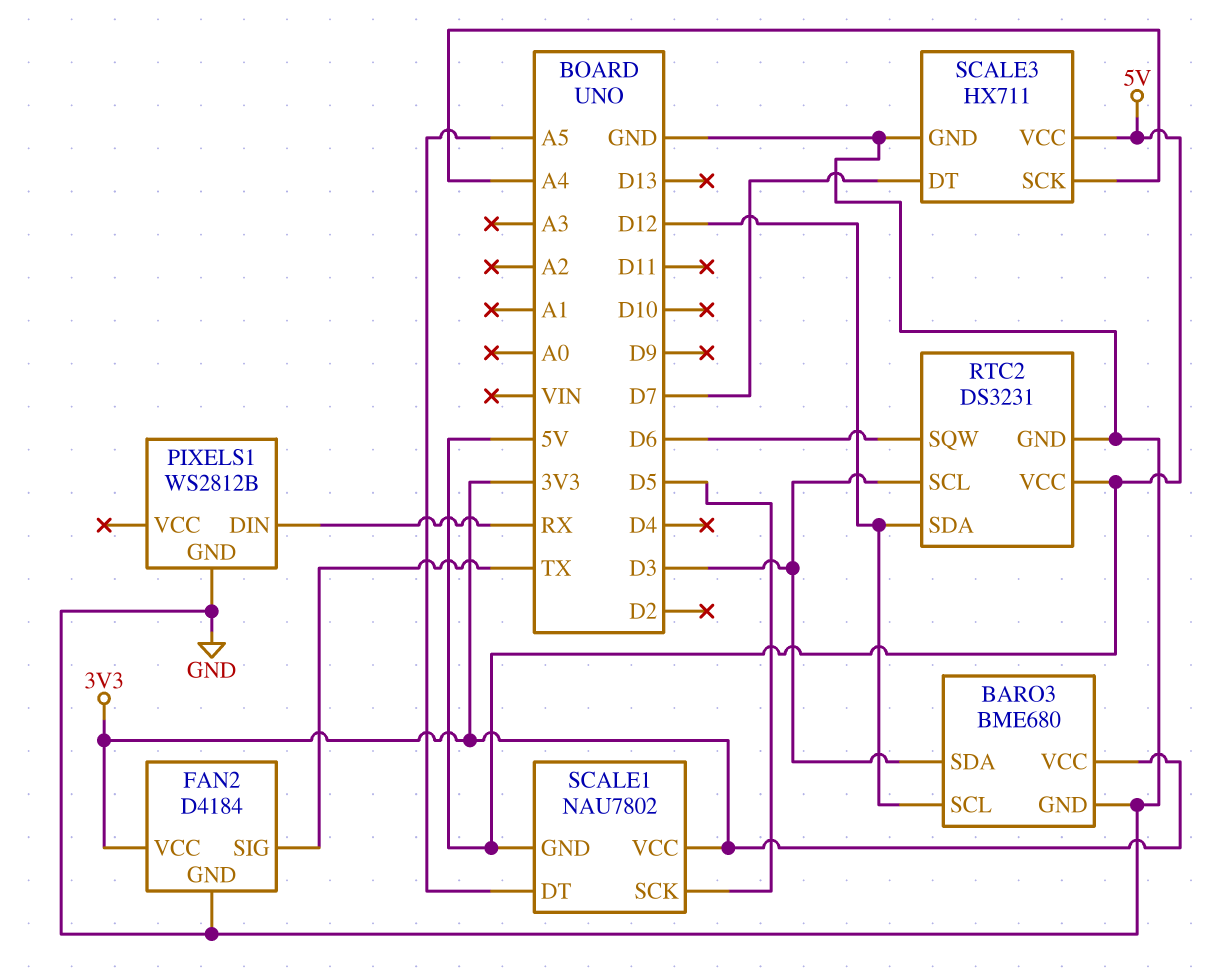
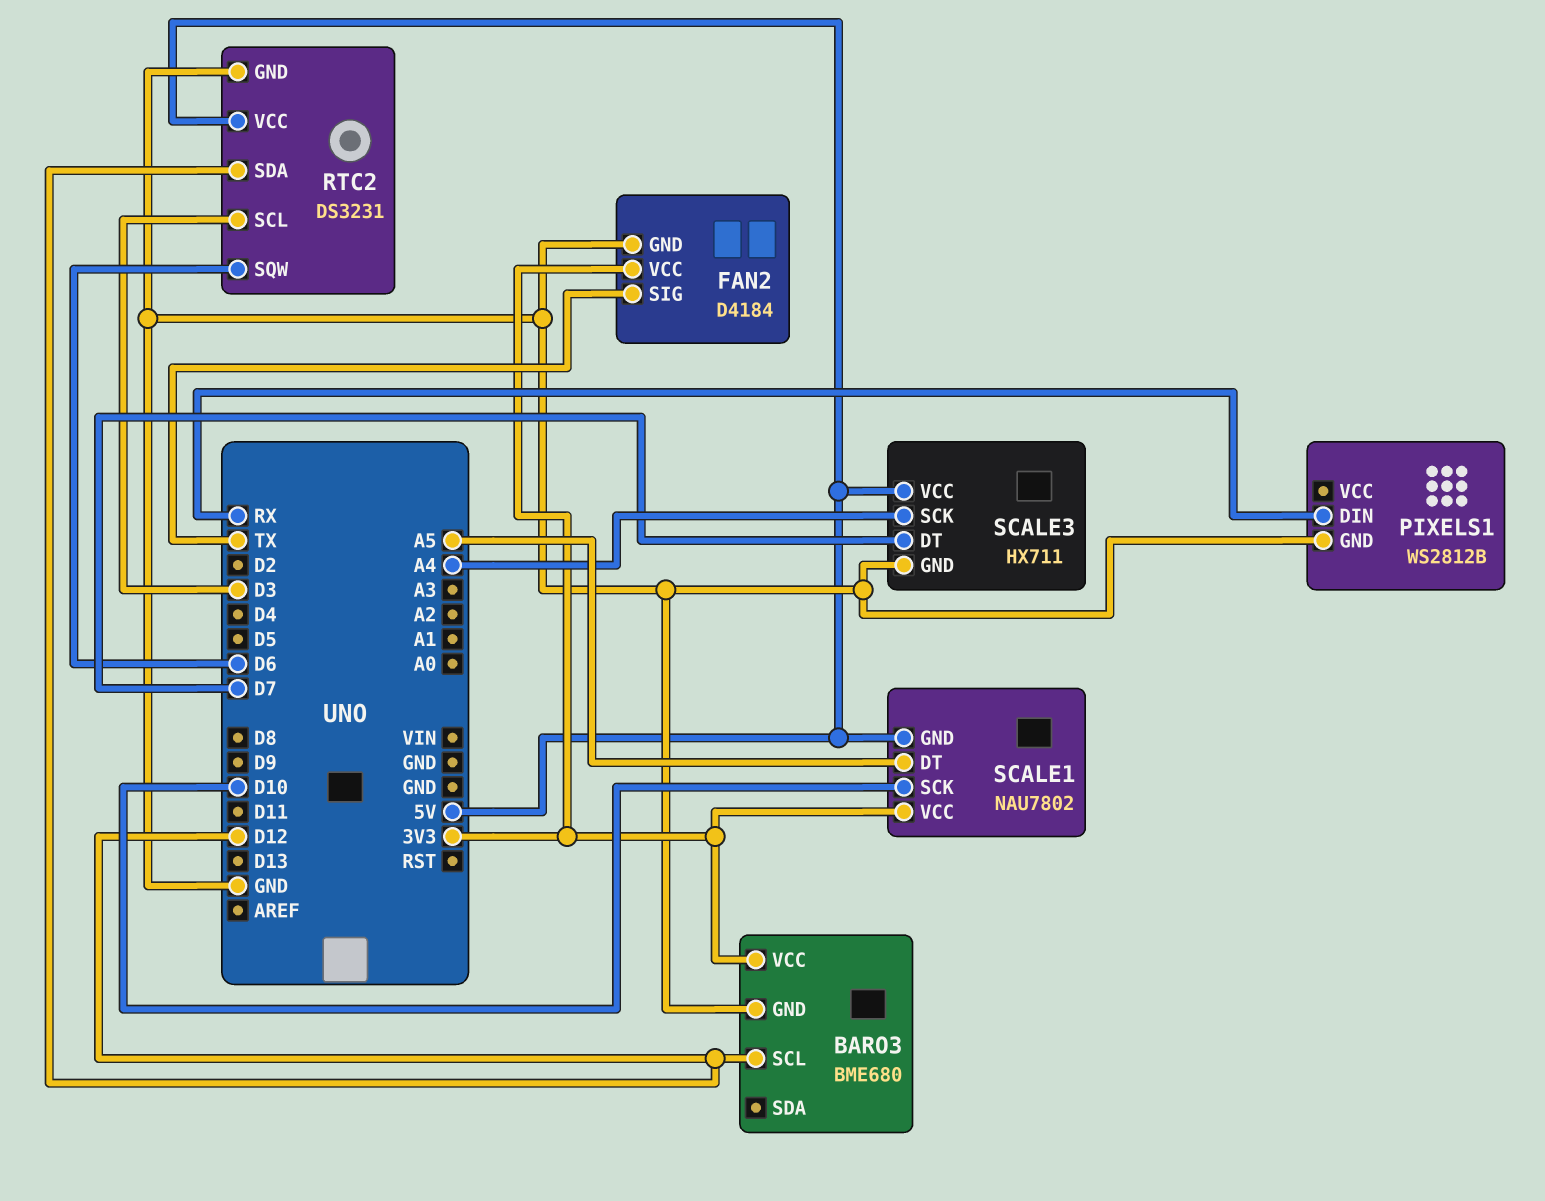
BARO3 pin SDA: D3 -> none
SCALE1 pin SCK: D5 -> D10

